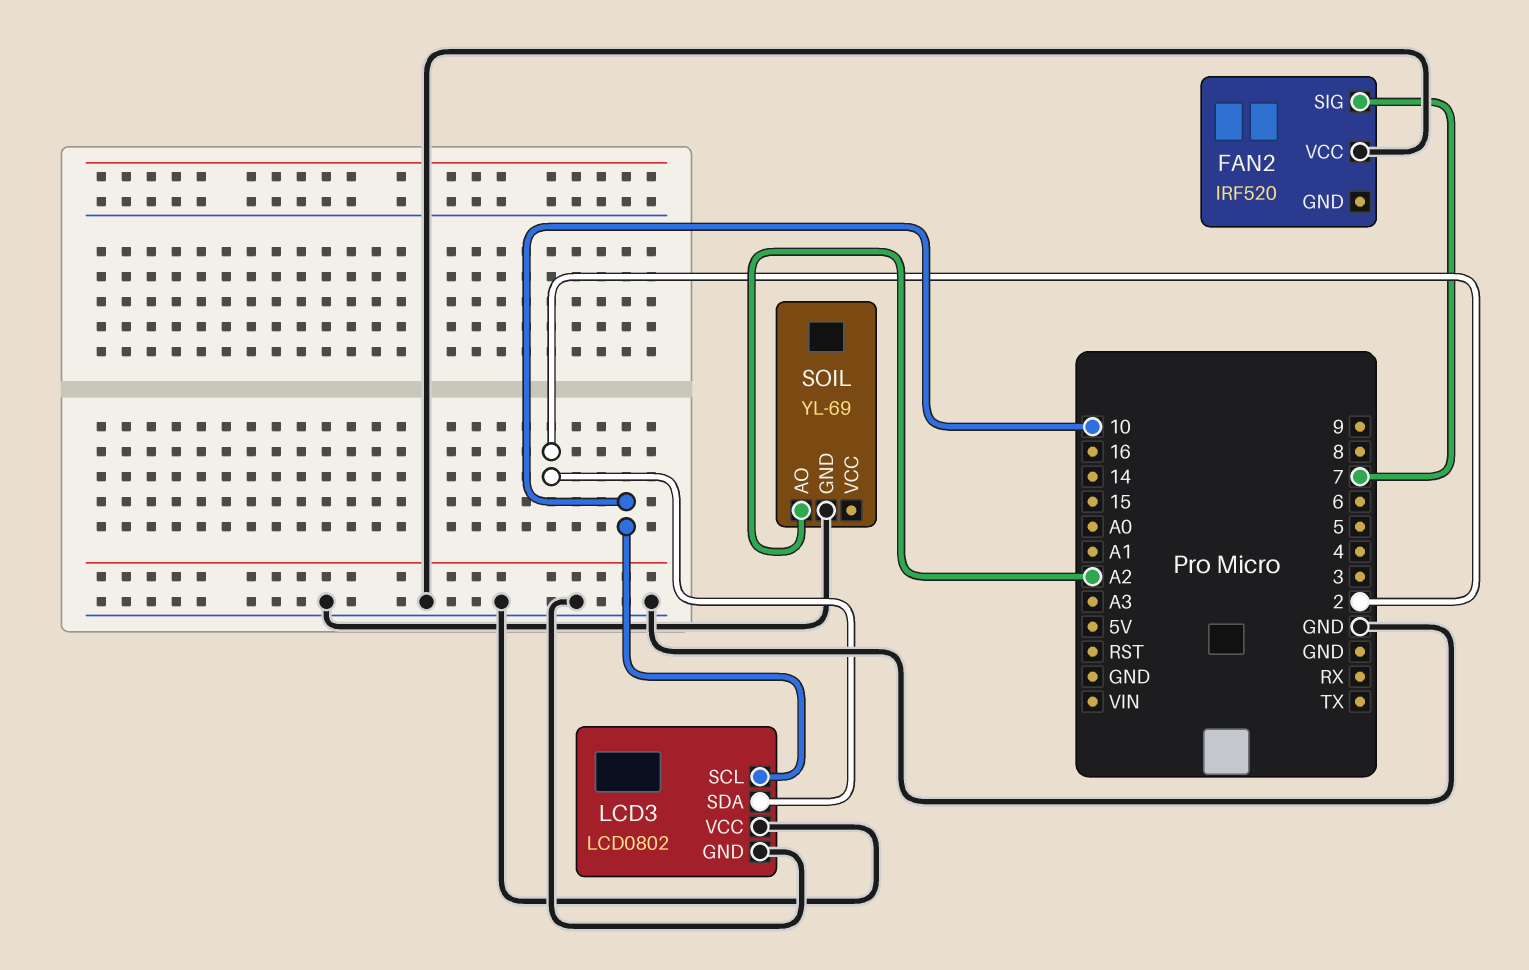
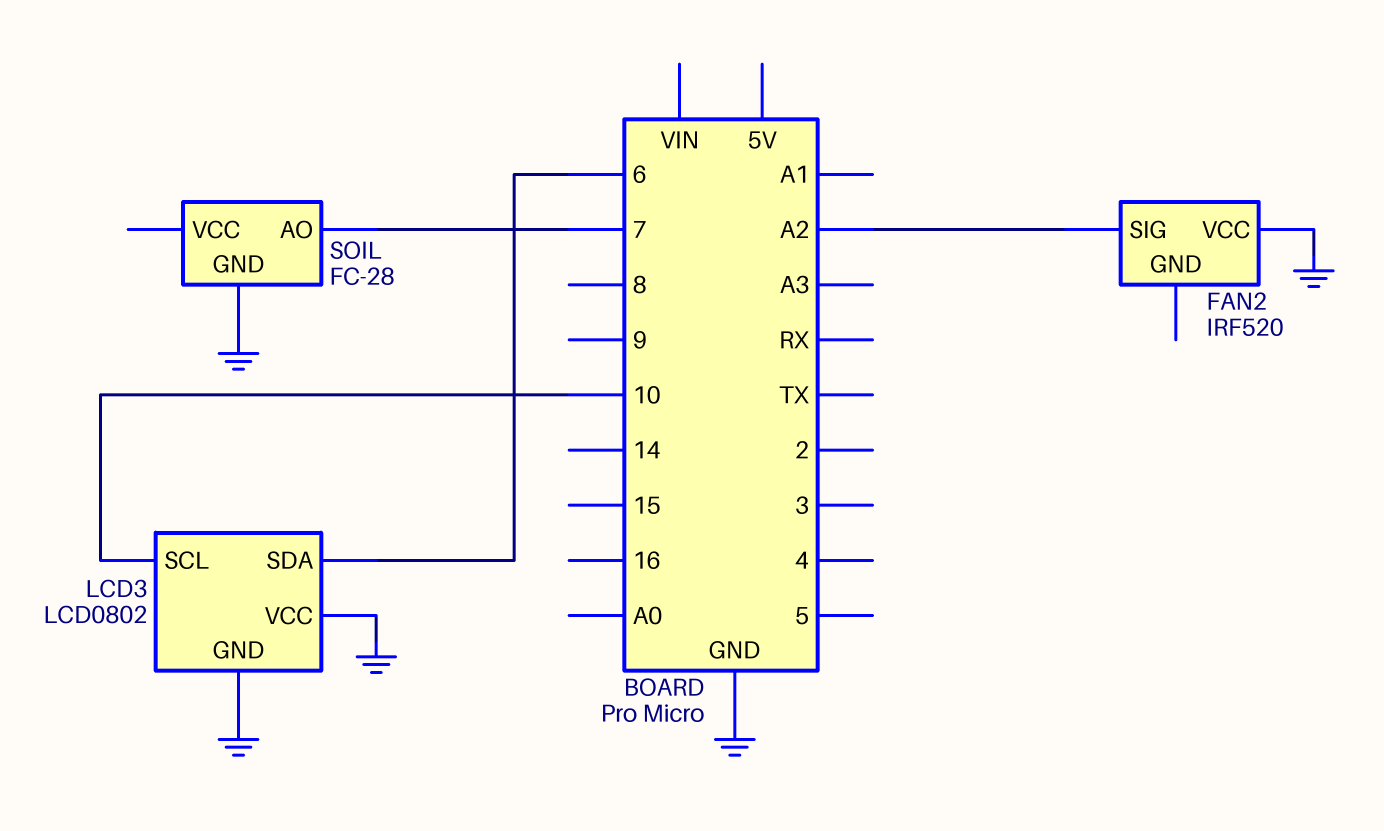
FAN2 pin SIG: 7 -> A2
LCD3 pin SDA: 2 -> 6
SOIL: YL-69 -> FC-28
SOIL pin AO: A2 -> 7

